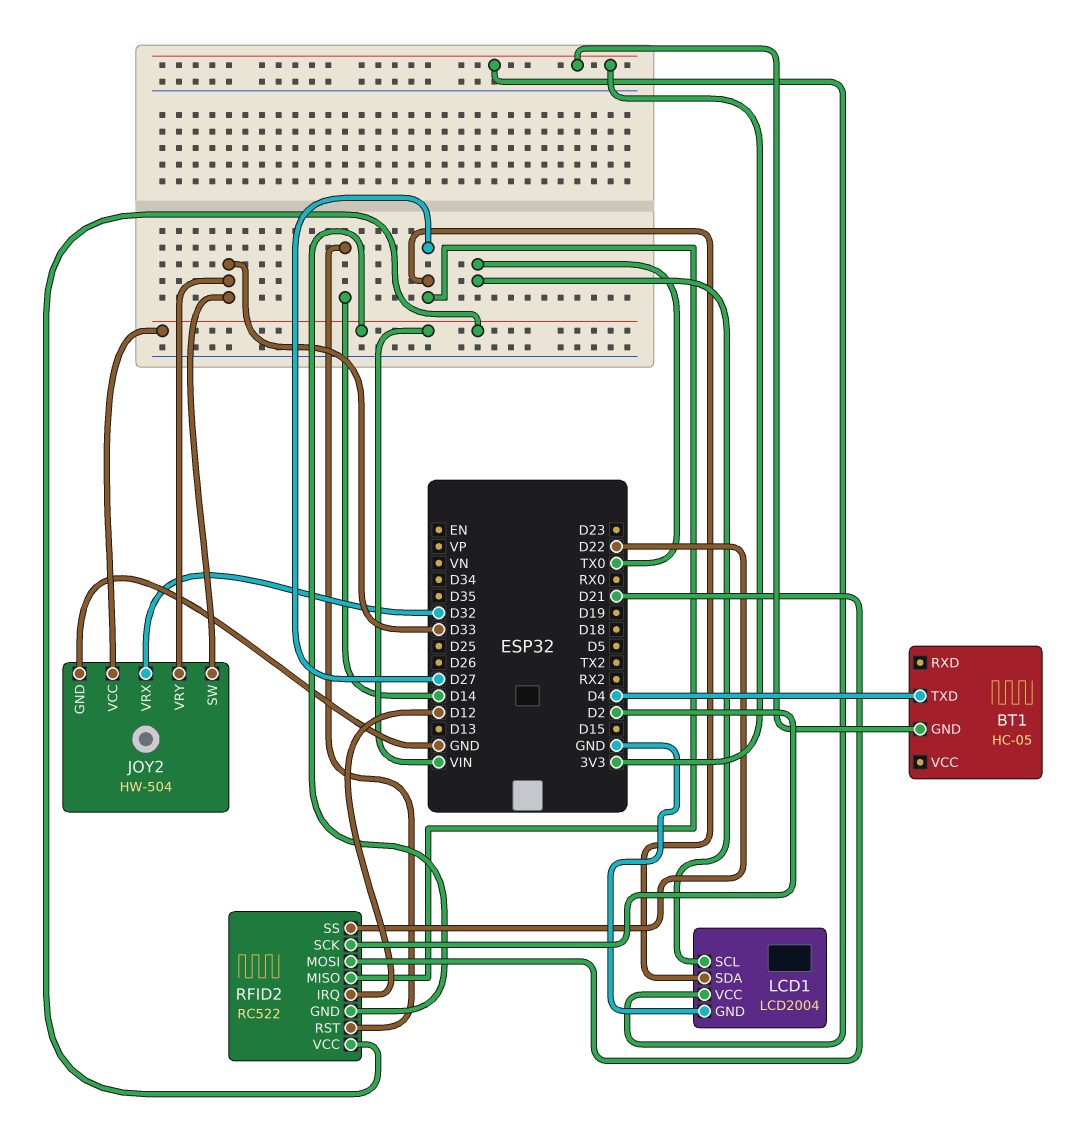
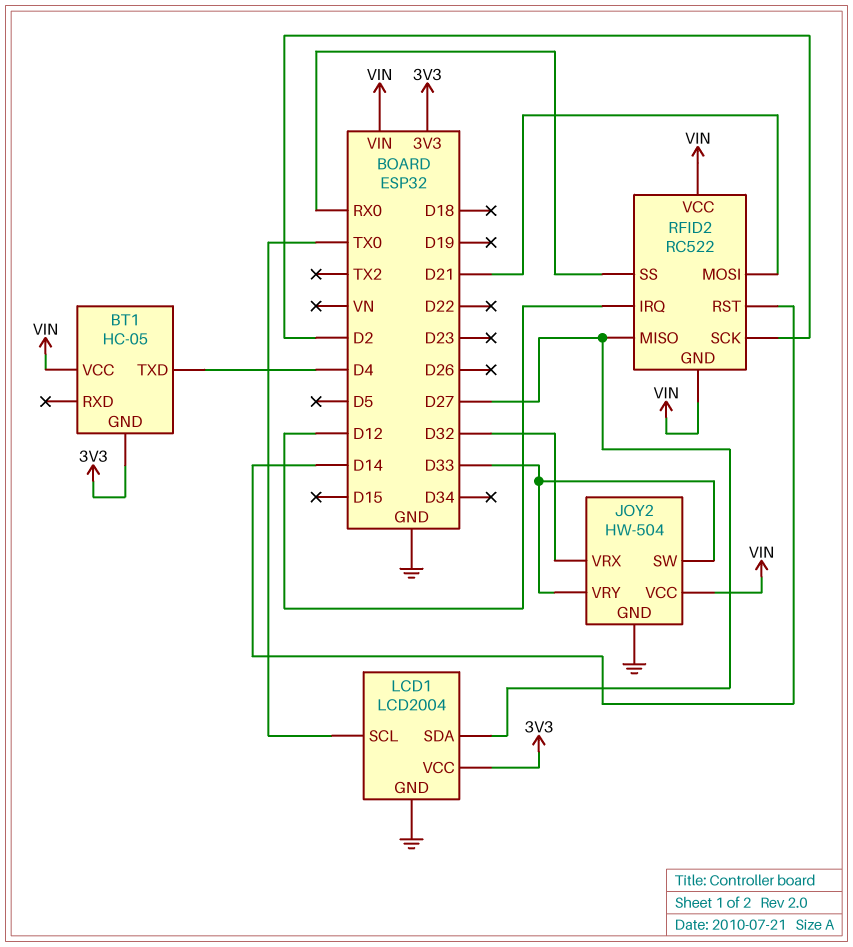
BT1 pin VCC: none -> VIN
RFID2 pin SS: D22 -> RX0

